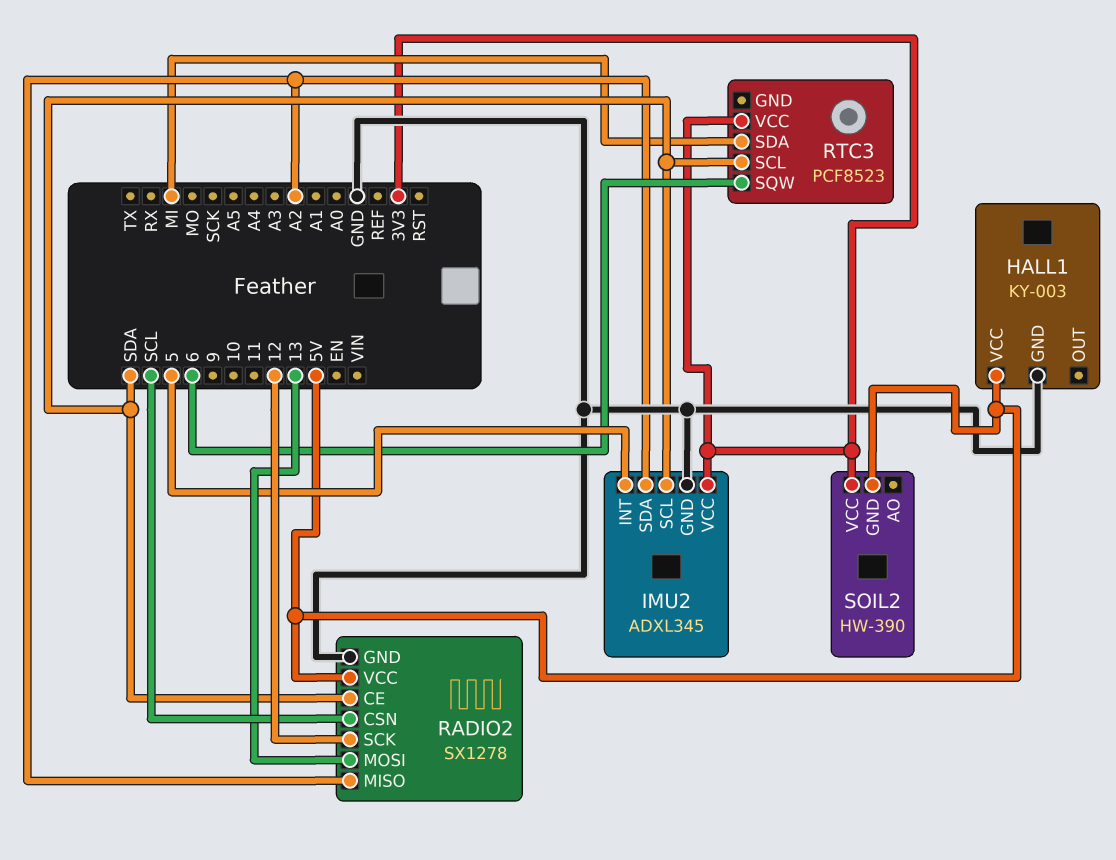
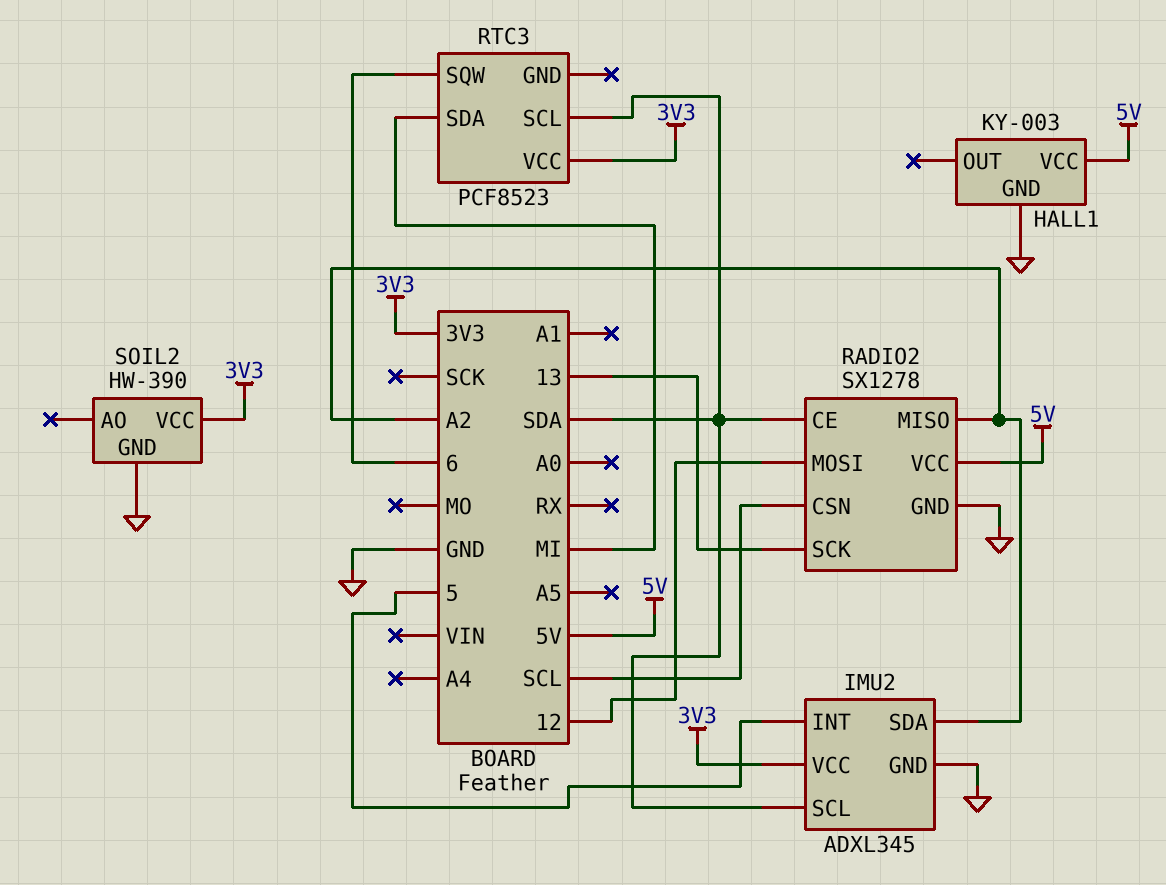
RADIO2 pin MOSI: 13 -> 12
RADIO2 pin SCK: 12 -> 13
SOIL2 pin GND: 5V -> GND

